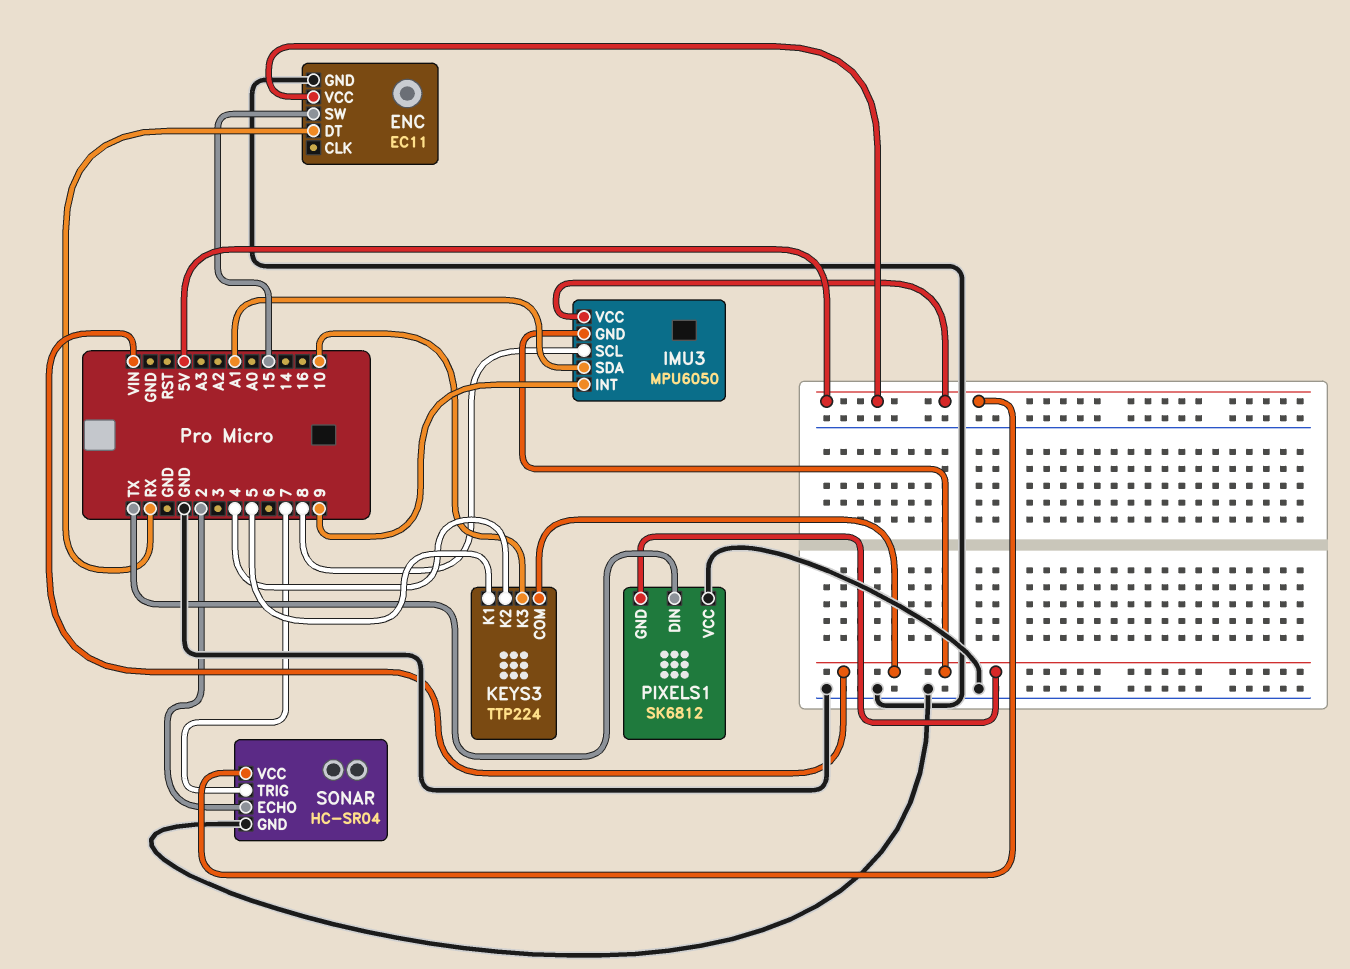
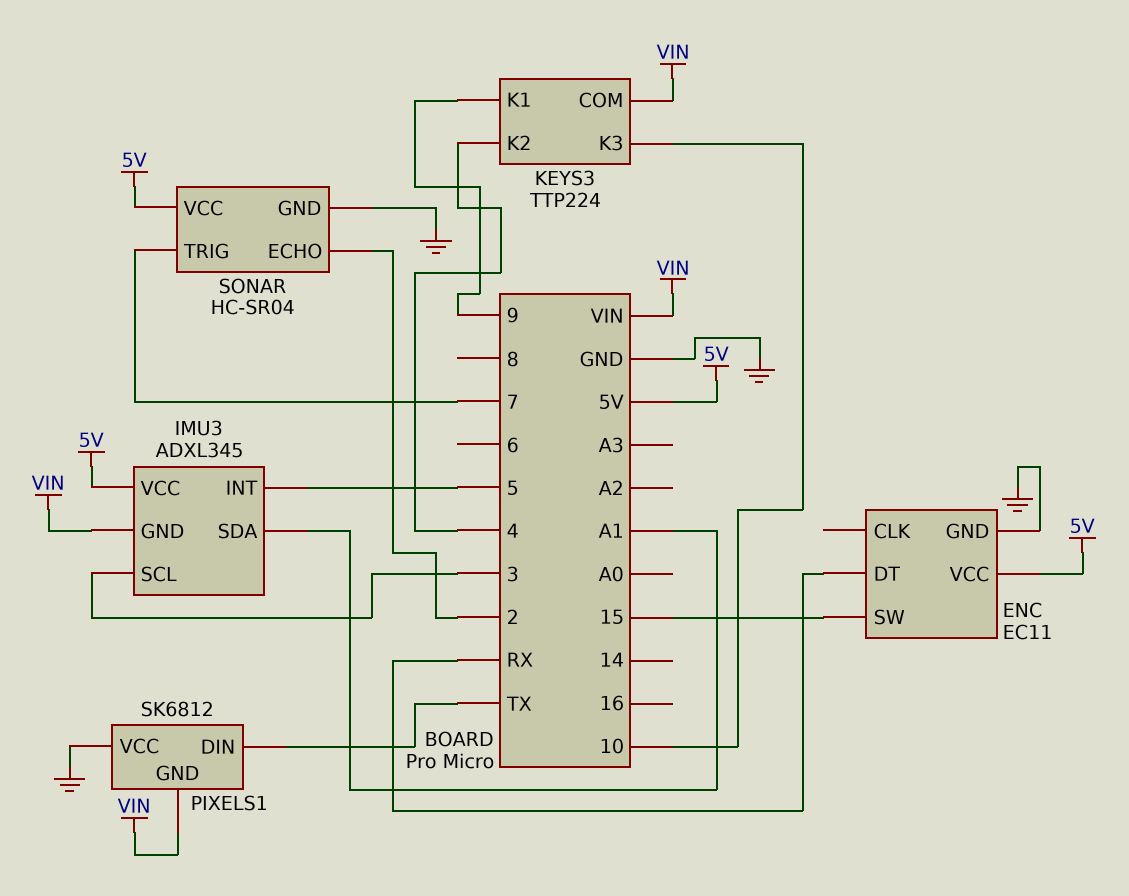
IMU3: MPU6050 -> ADXL345
IMU3 pin INT: 9 -> 5
IMU3 pin SCL: 8 -> 3
KEYS3 pin K1: 5 -> 9

